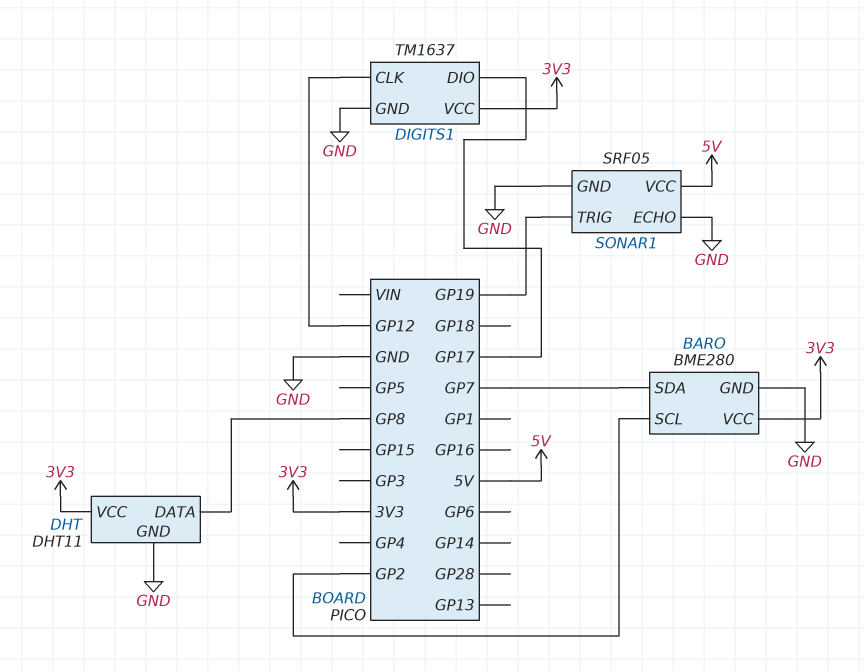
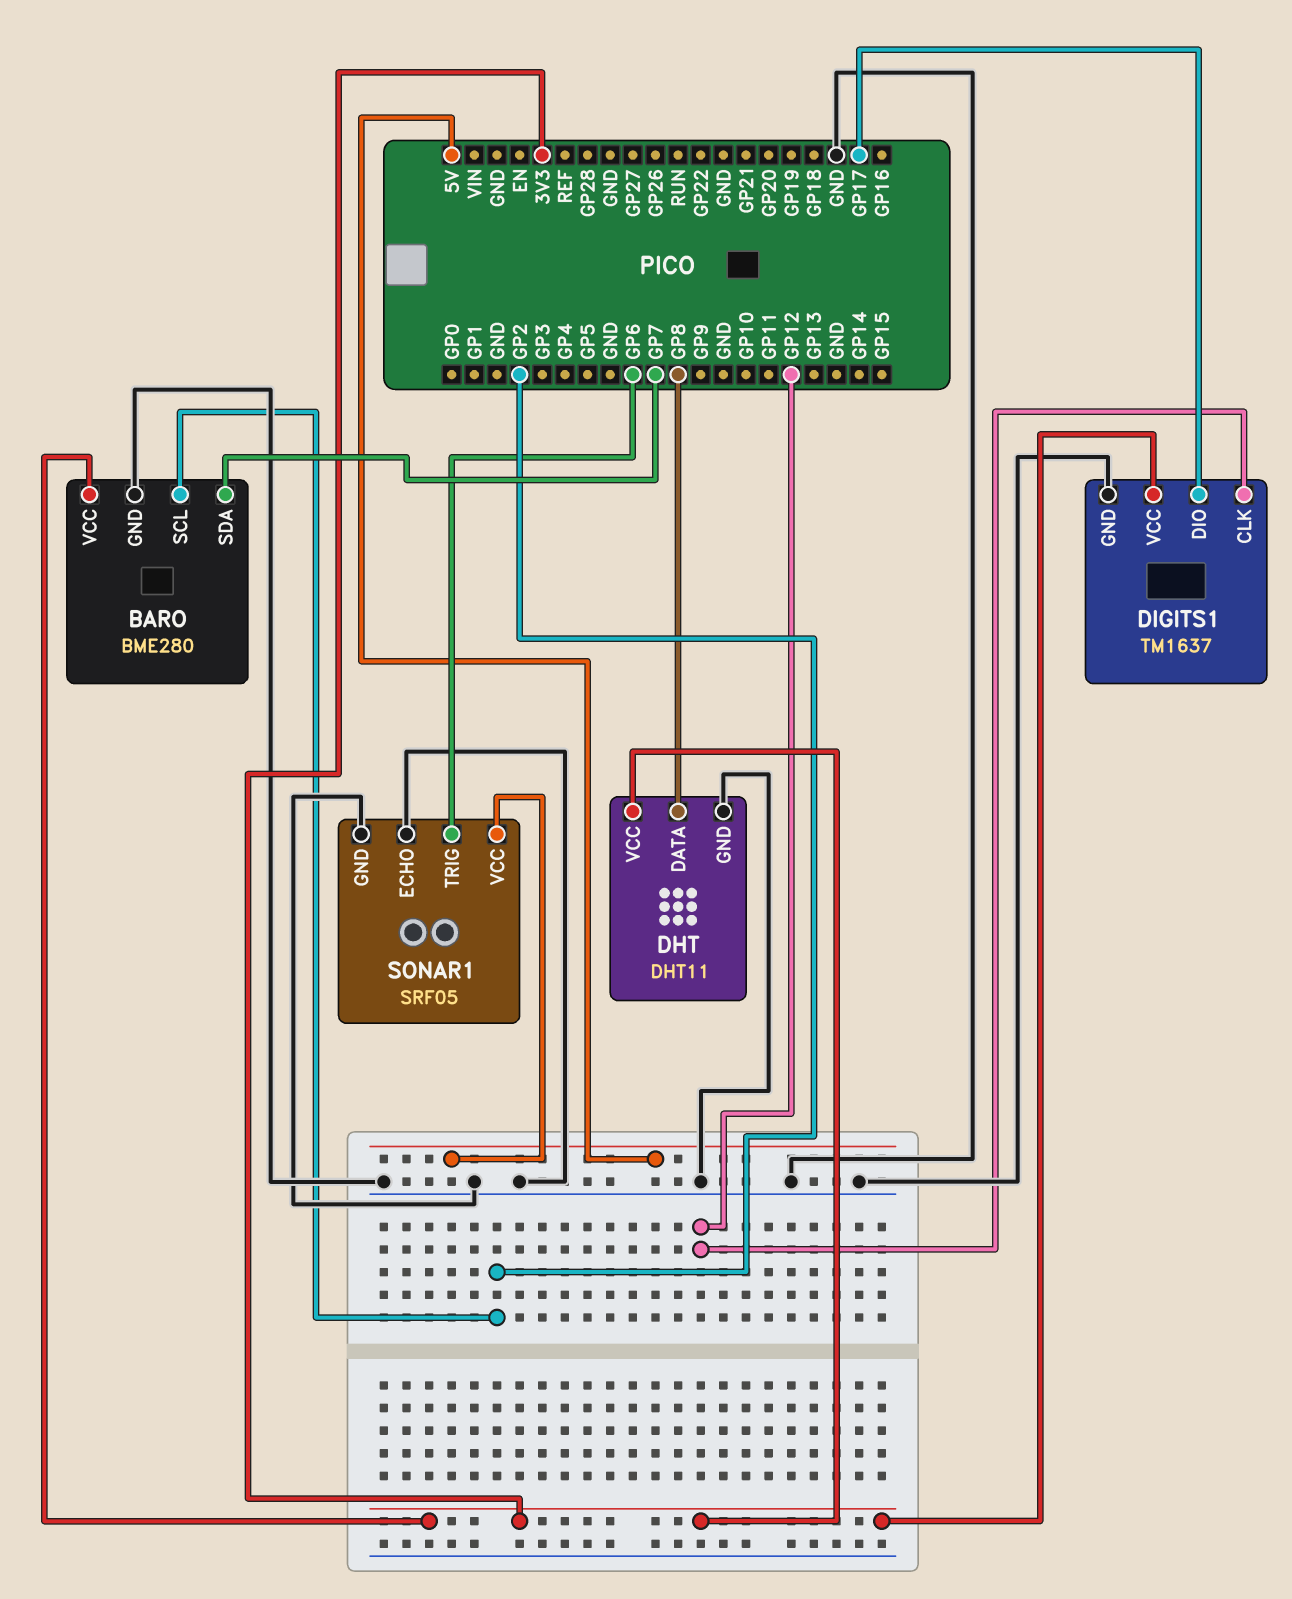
SONAR1 pin TRIG: GP19 -> GP6

